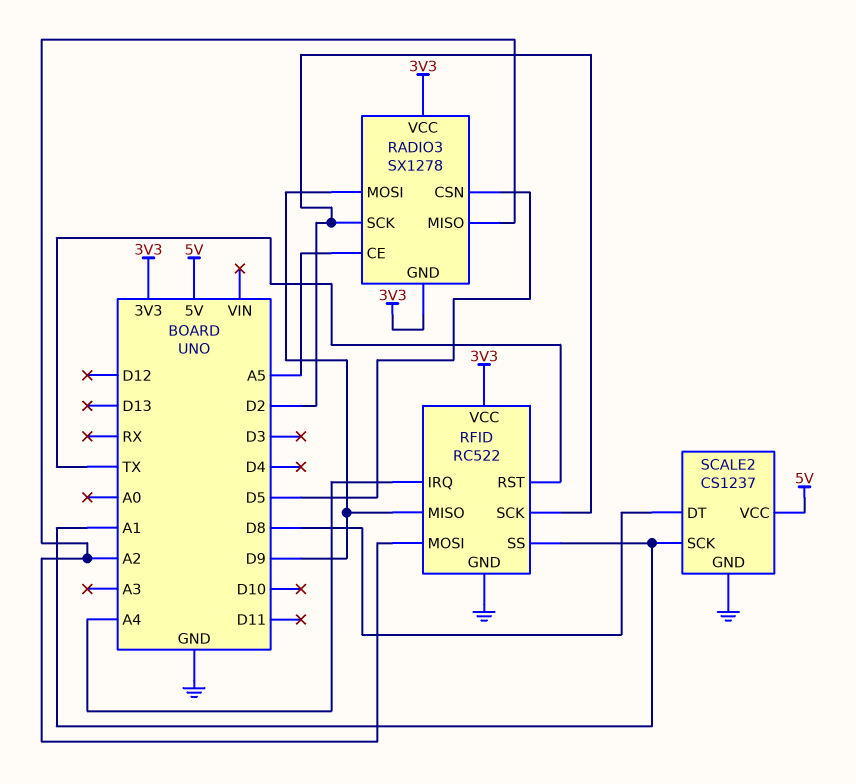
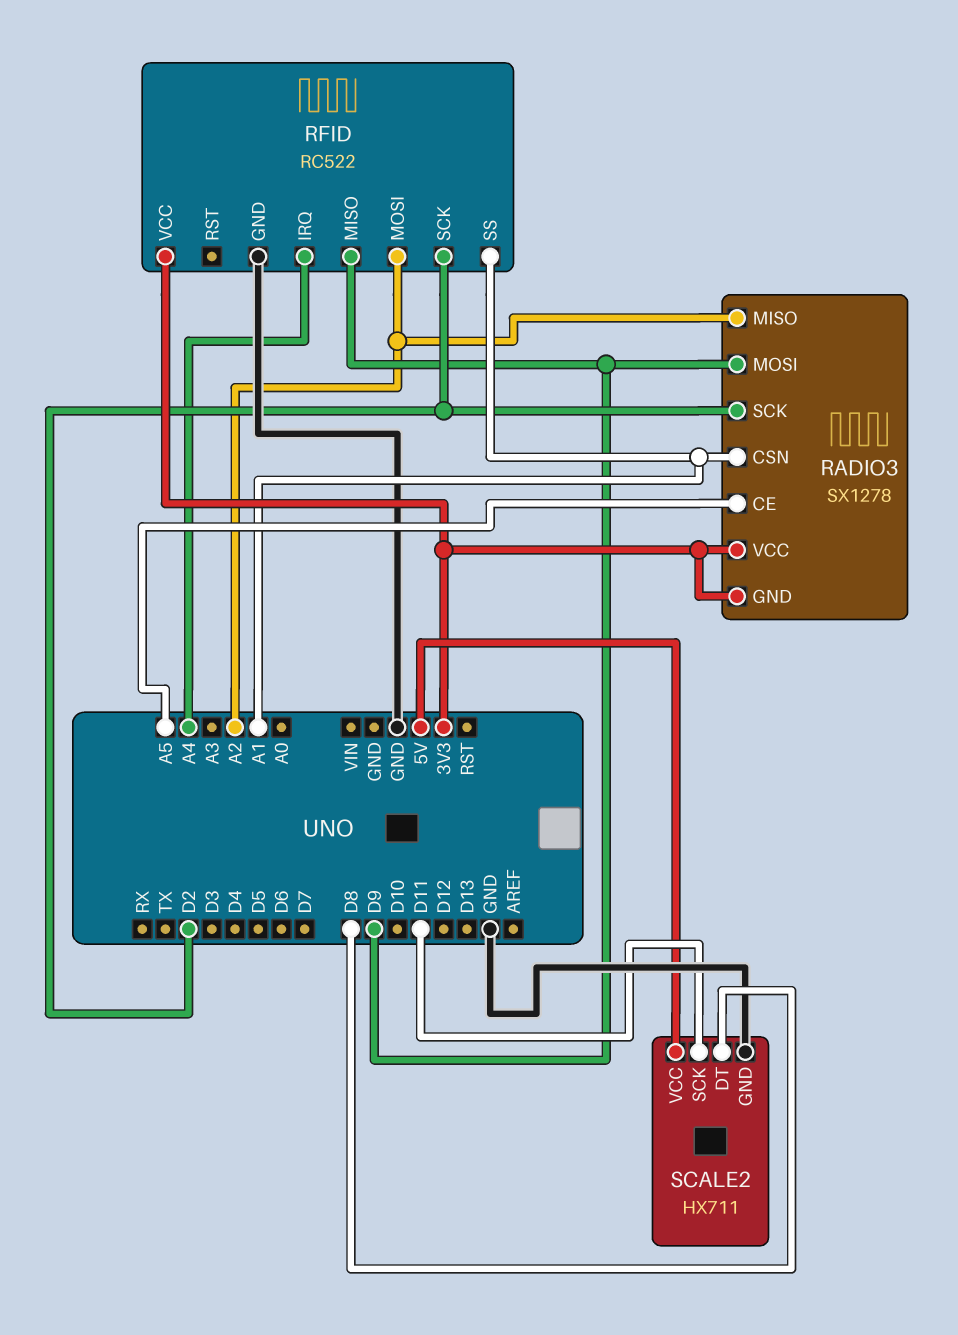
RADIO3 pin CSN: D5 -> A1
RFID pin RST: TX -> none
SCALE2: CS1237 -> HX711
SCALE2 pin SCK: A1 -> D11

